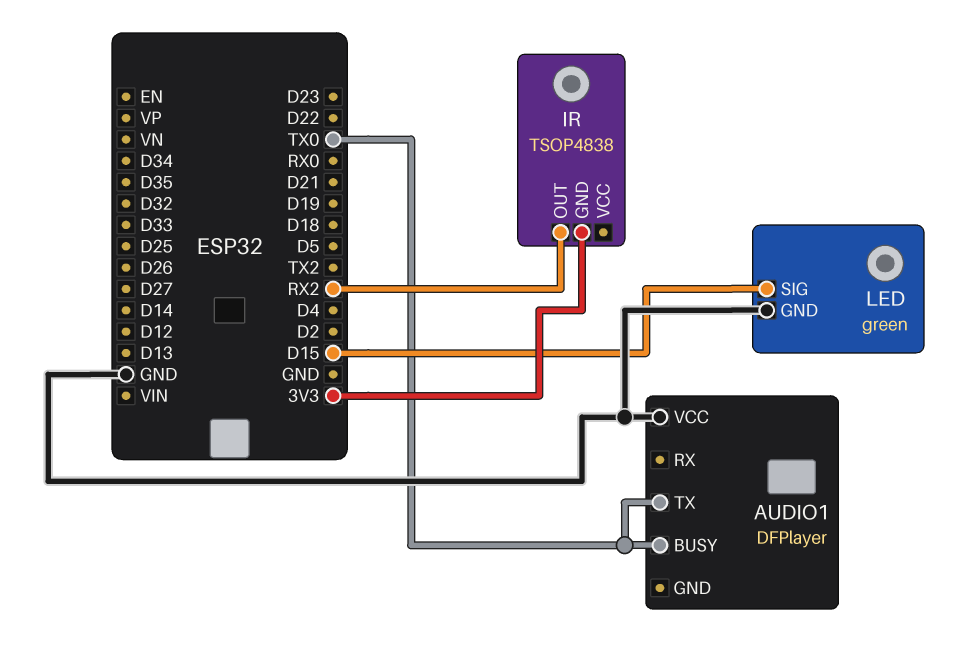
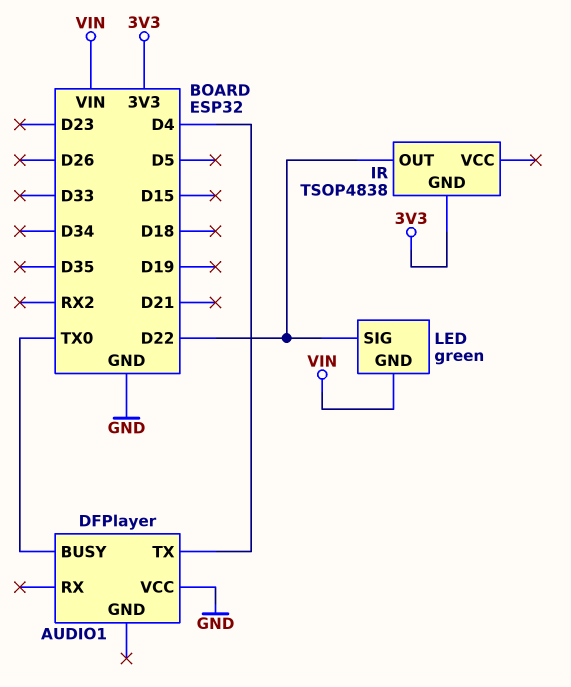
AUDIO1 pin TX: TX0 -> D4
IR pin OUT: RX2 -> D22
LED pin GND: GND -> VIN
LED pin SIG: D15 -> D22

